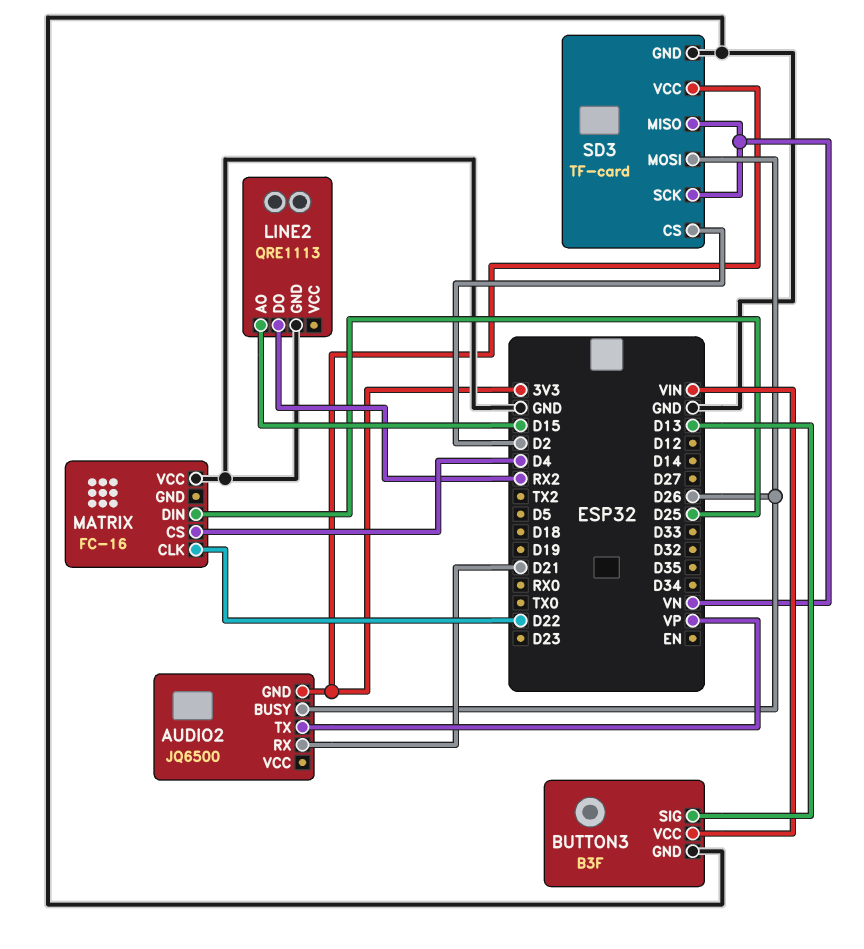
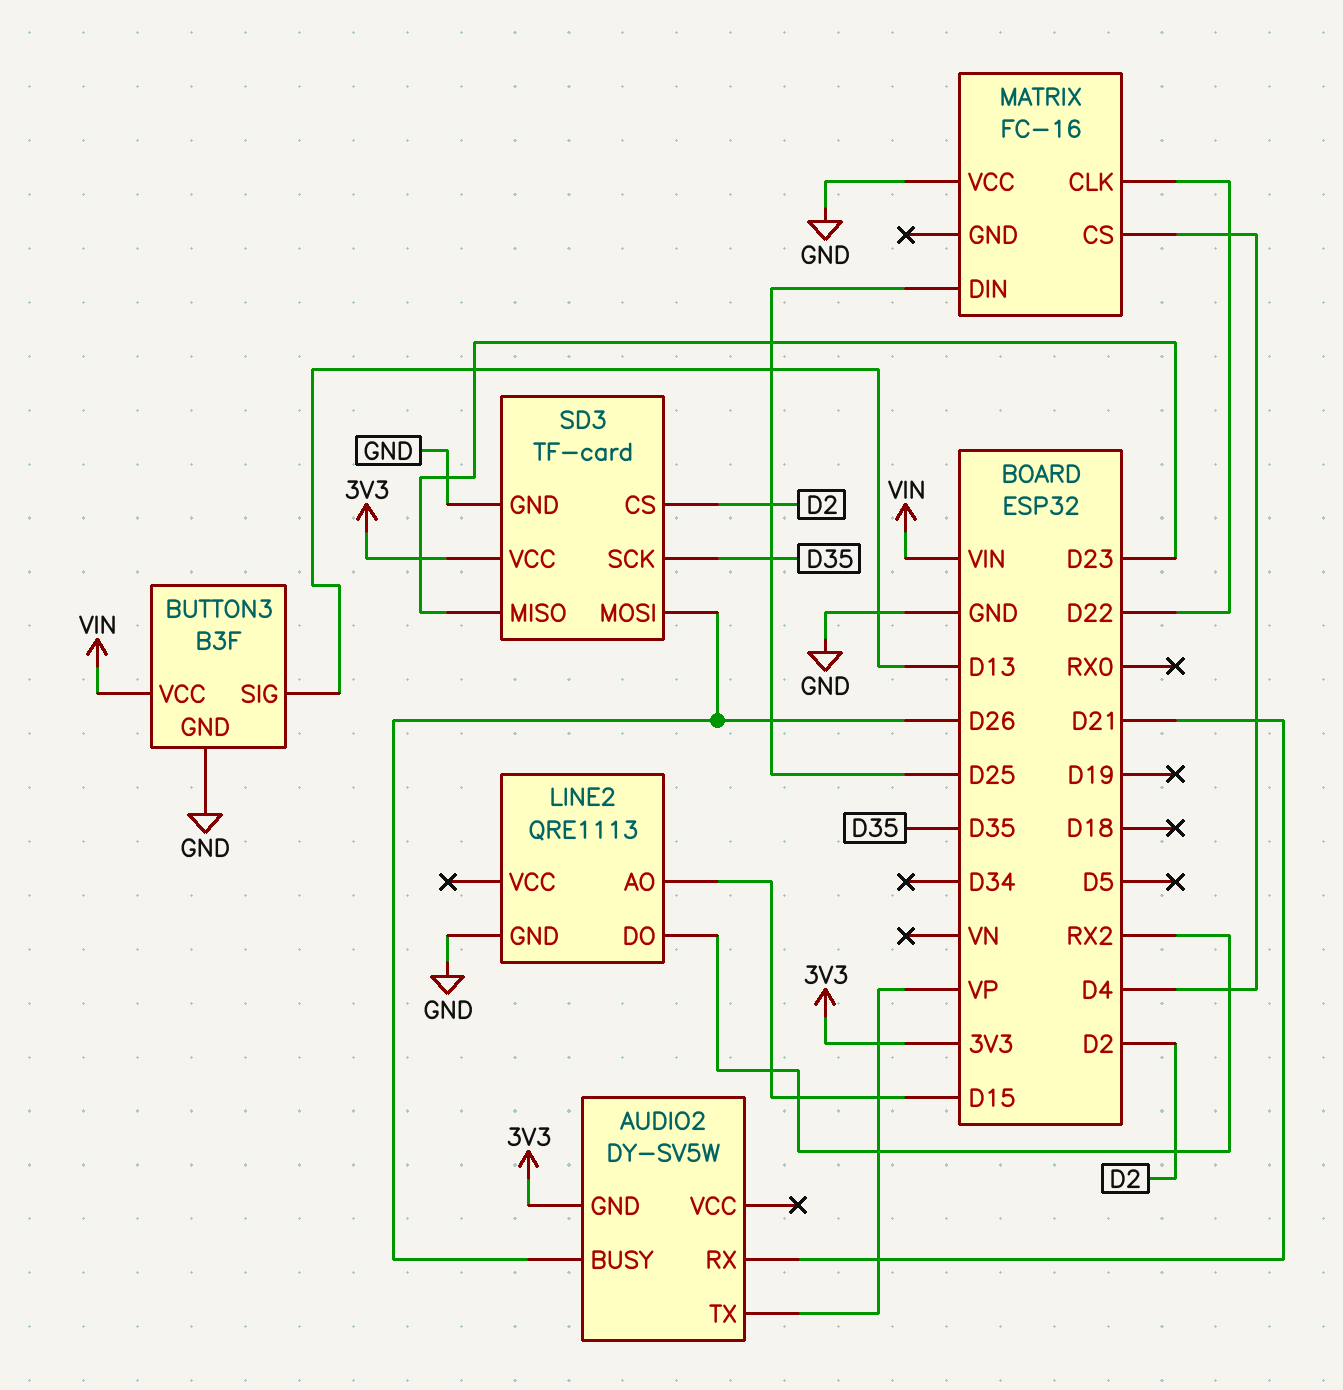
AUDIO2: JQ6500 -> DY-SV5W
SD3 pin MISO: VN -> D23
SD3 pin SCK: VN -> D35

